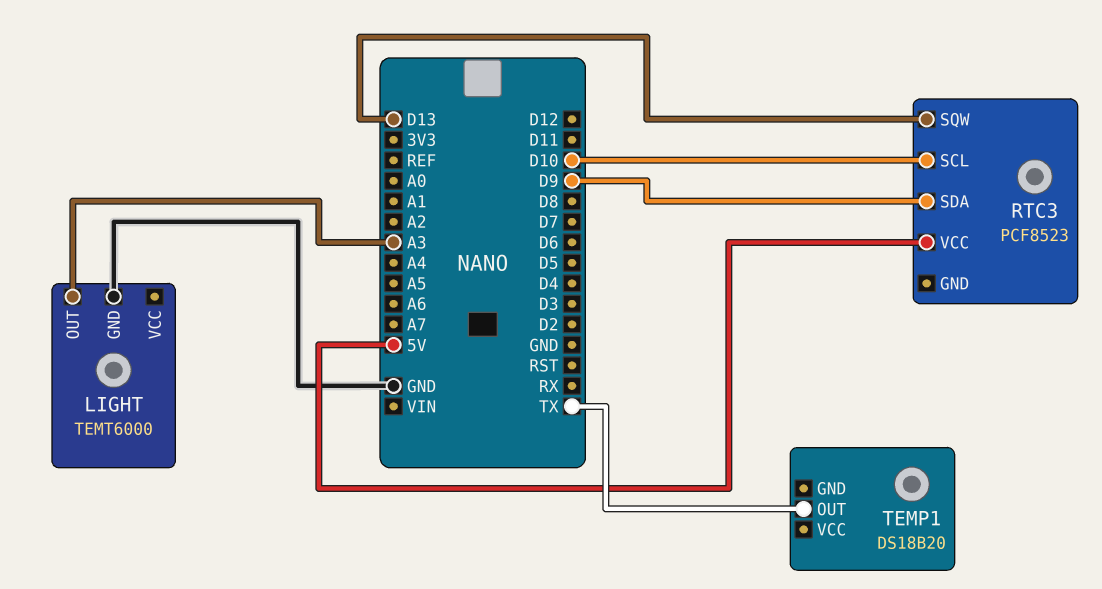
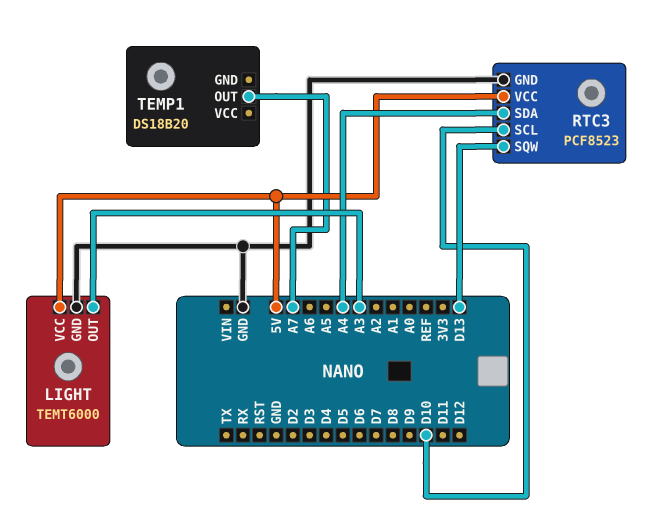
LIGHT pin VCC: none -> 5V
RTC3 pin GND: none -> GND
RTC3 pin SDA: D9 -> A4
TEMP1 pin OUT: TX -> A7

